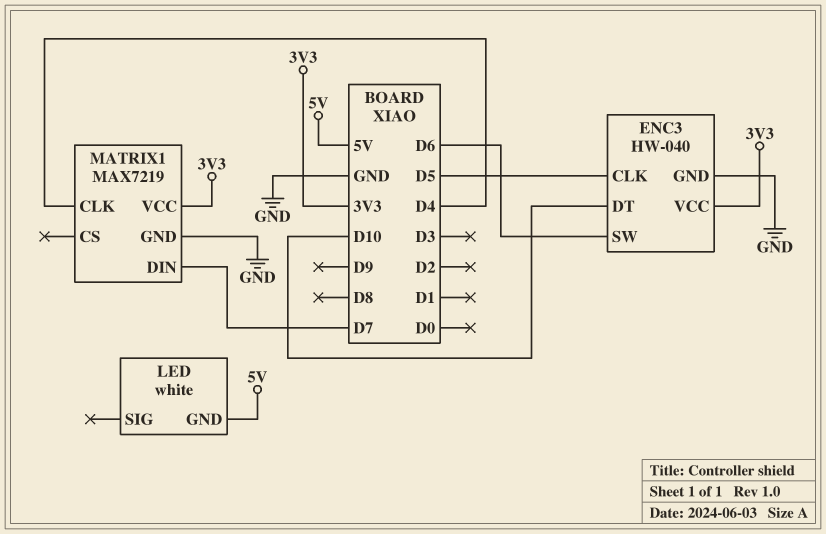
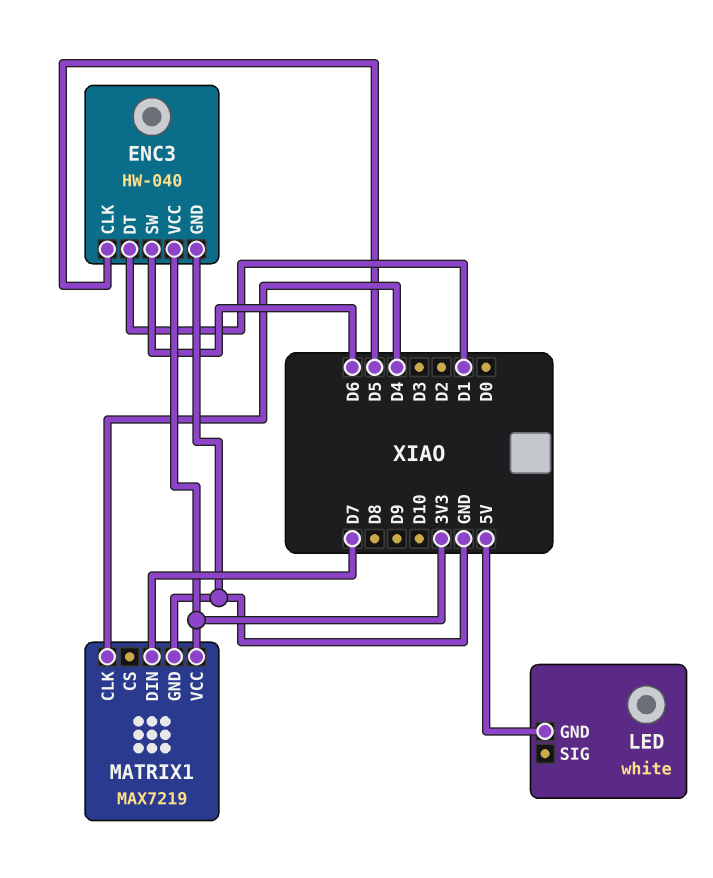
ENC3 pin DT: D10 -> D1

